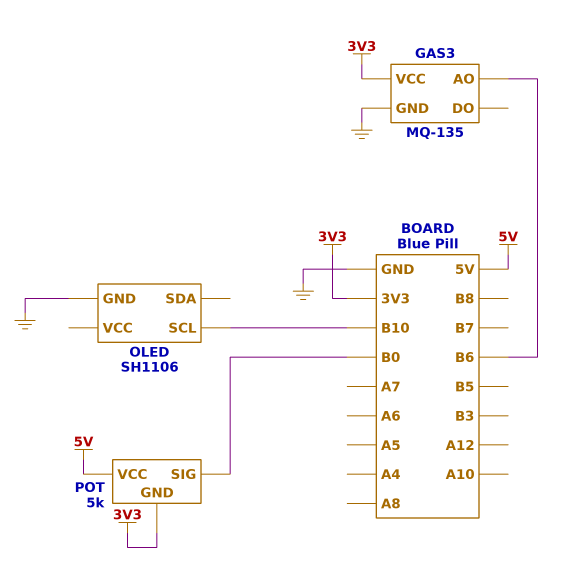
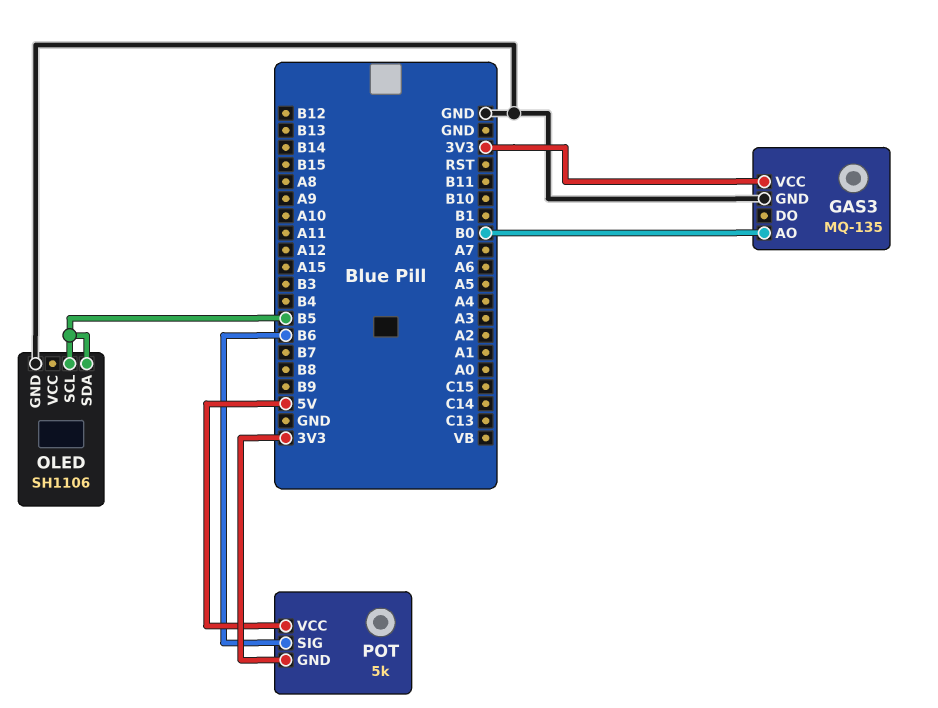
GAS3 pin AO: B6 -> B0
OLED pin SCL: B10 -> B5
OLED pin SDA: none -> B5
POT pin SIG: B0 -> B6

